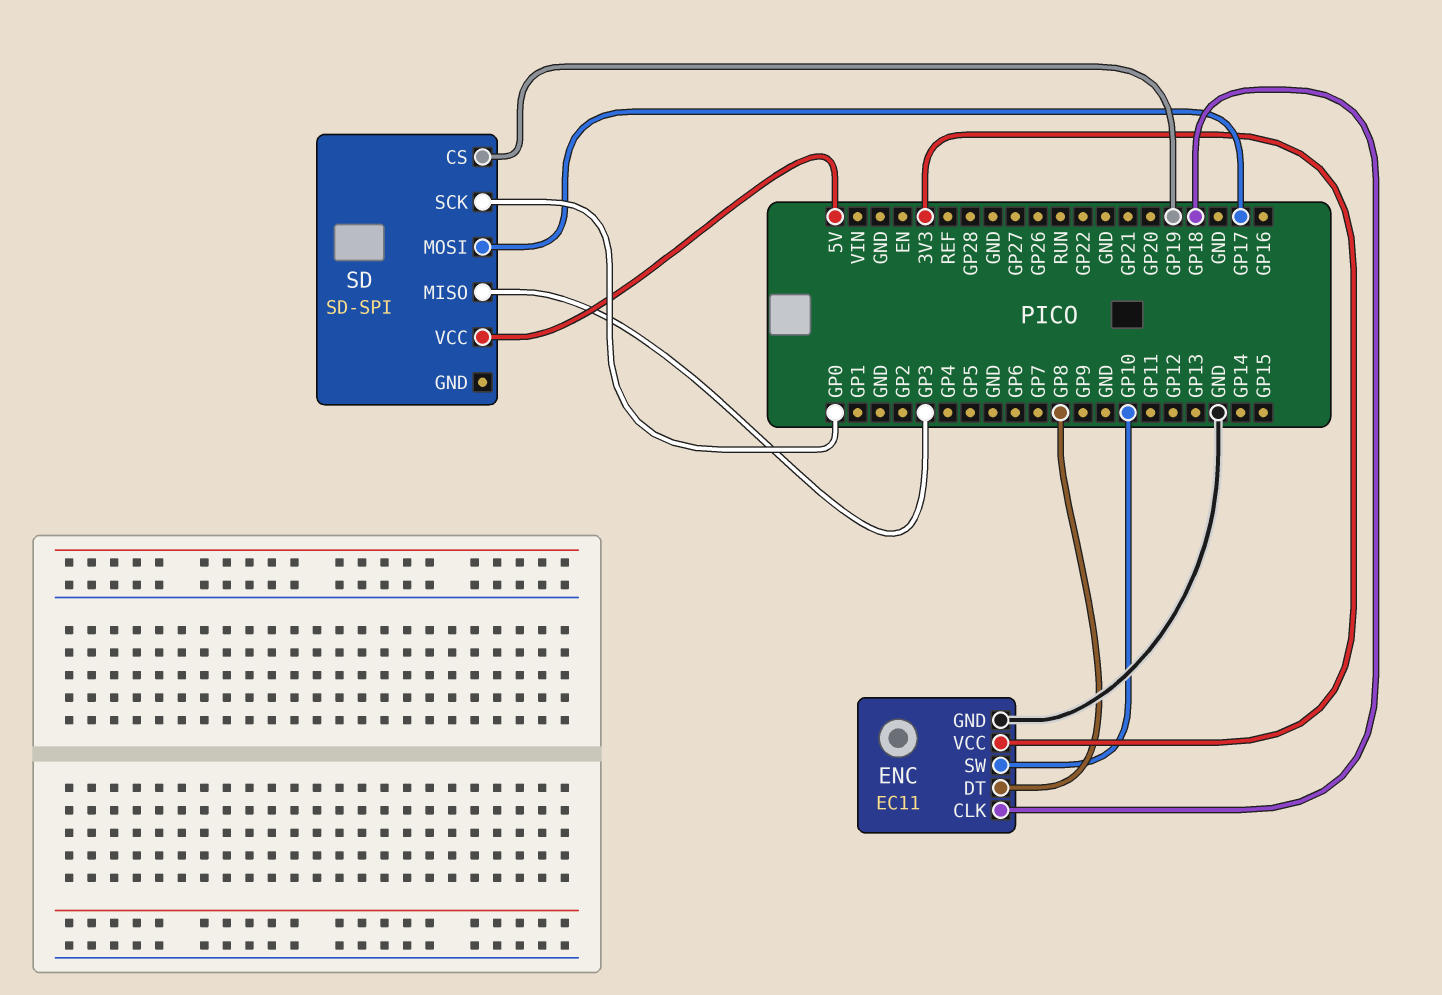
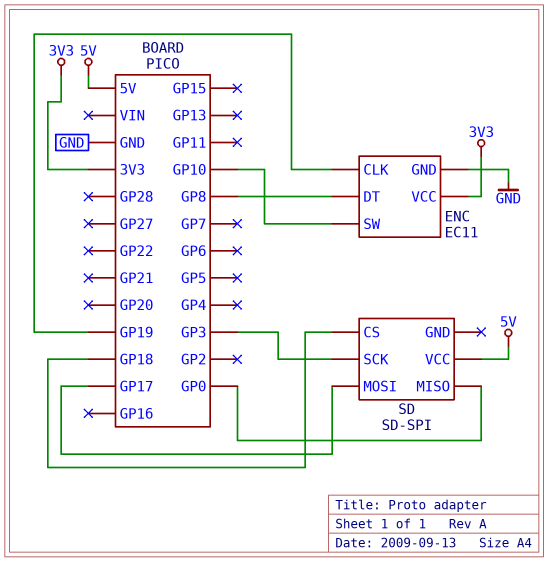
ENC pin CLK: GP18 -> GP19
SD pin CS: GP19 -> GP18
SD pin MISO: GP3 -> GP0
SD pin SCK: GP0 -> GP3

